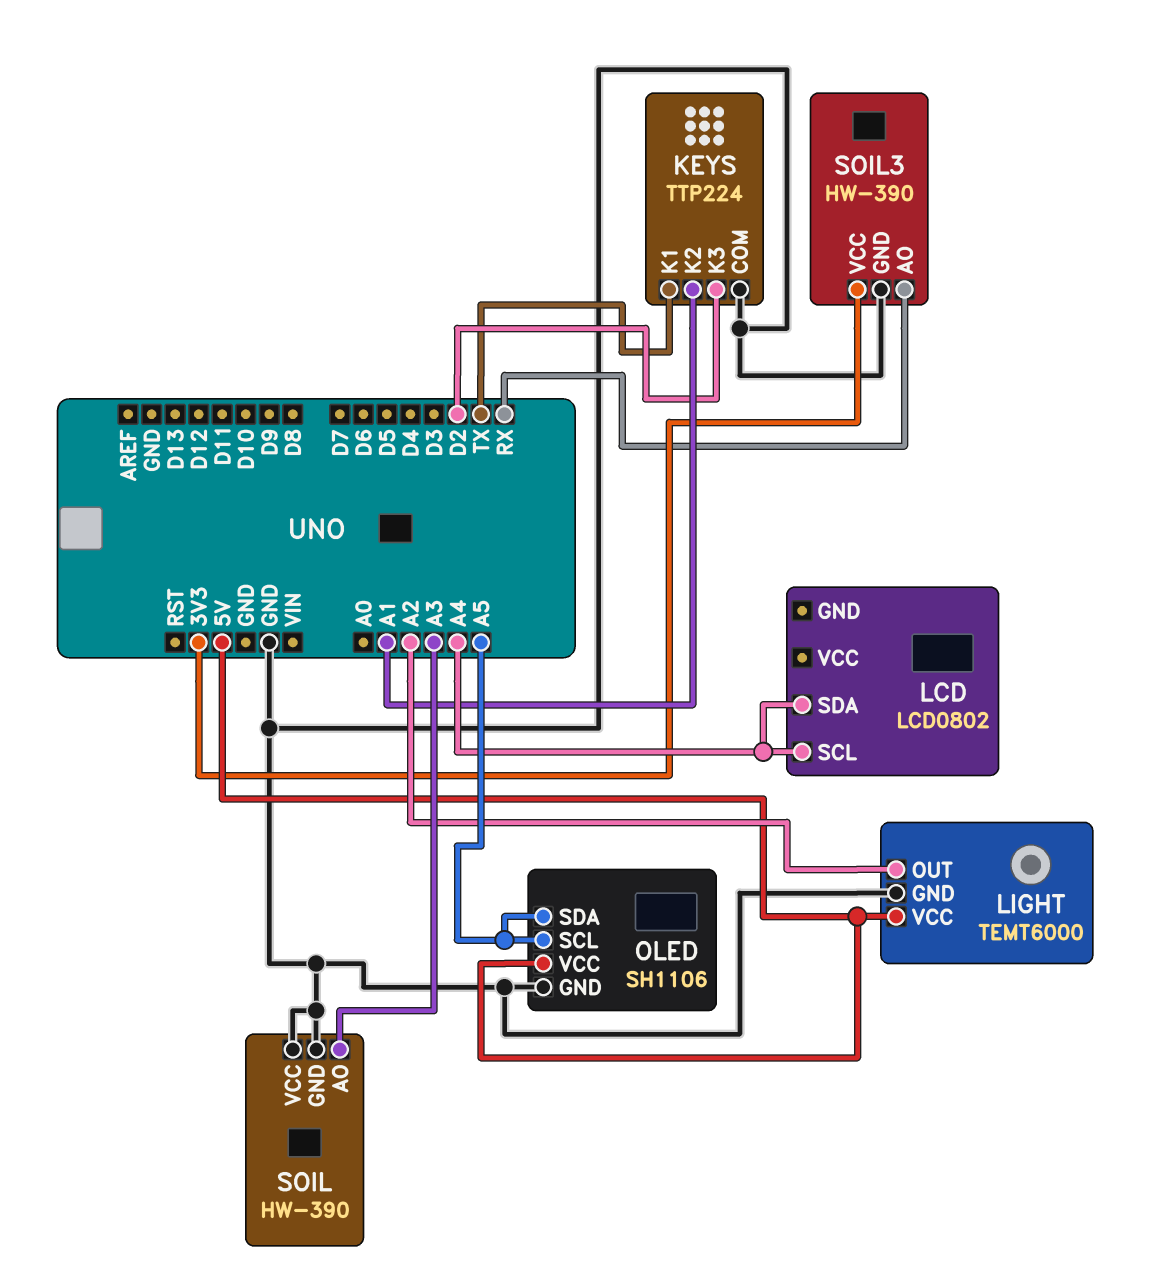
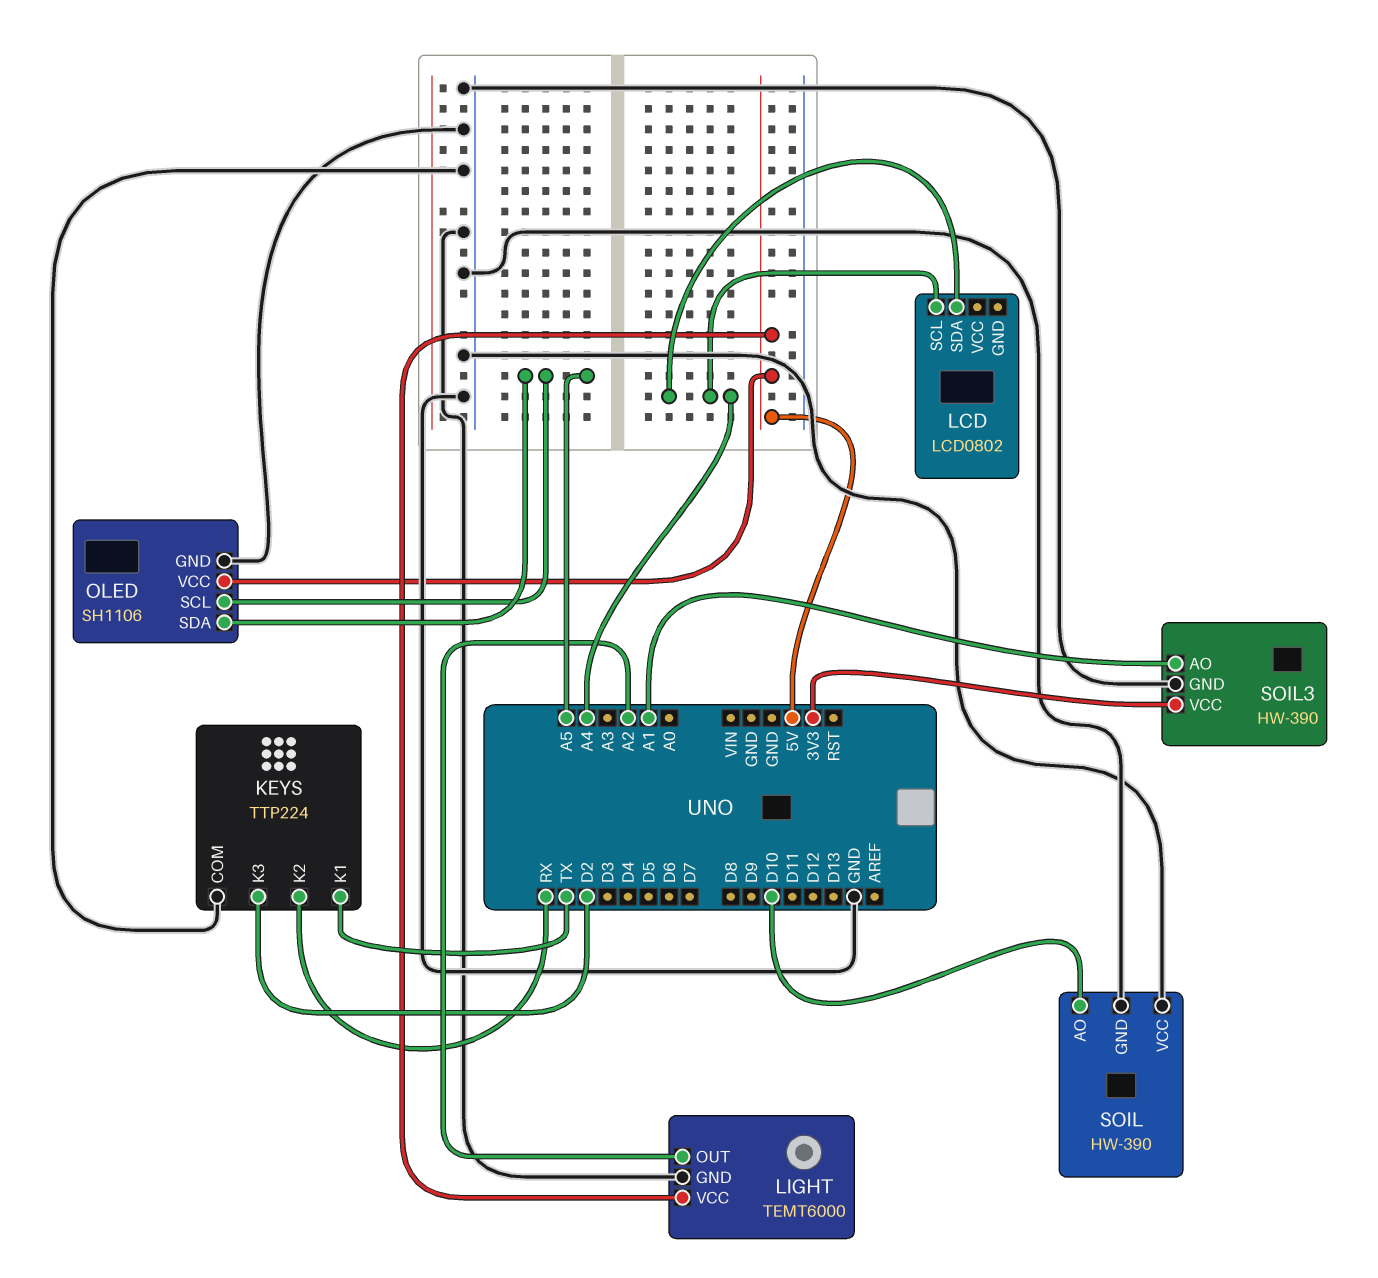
KEYS pin K2: A1 -> RX
SOIL pin AO: A3 -> D10
SOIL3 pin AO: RX -> A1

